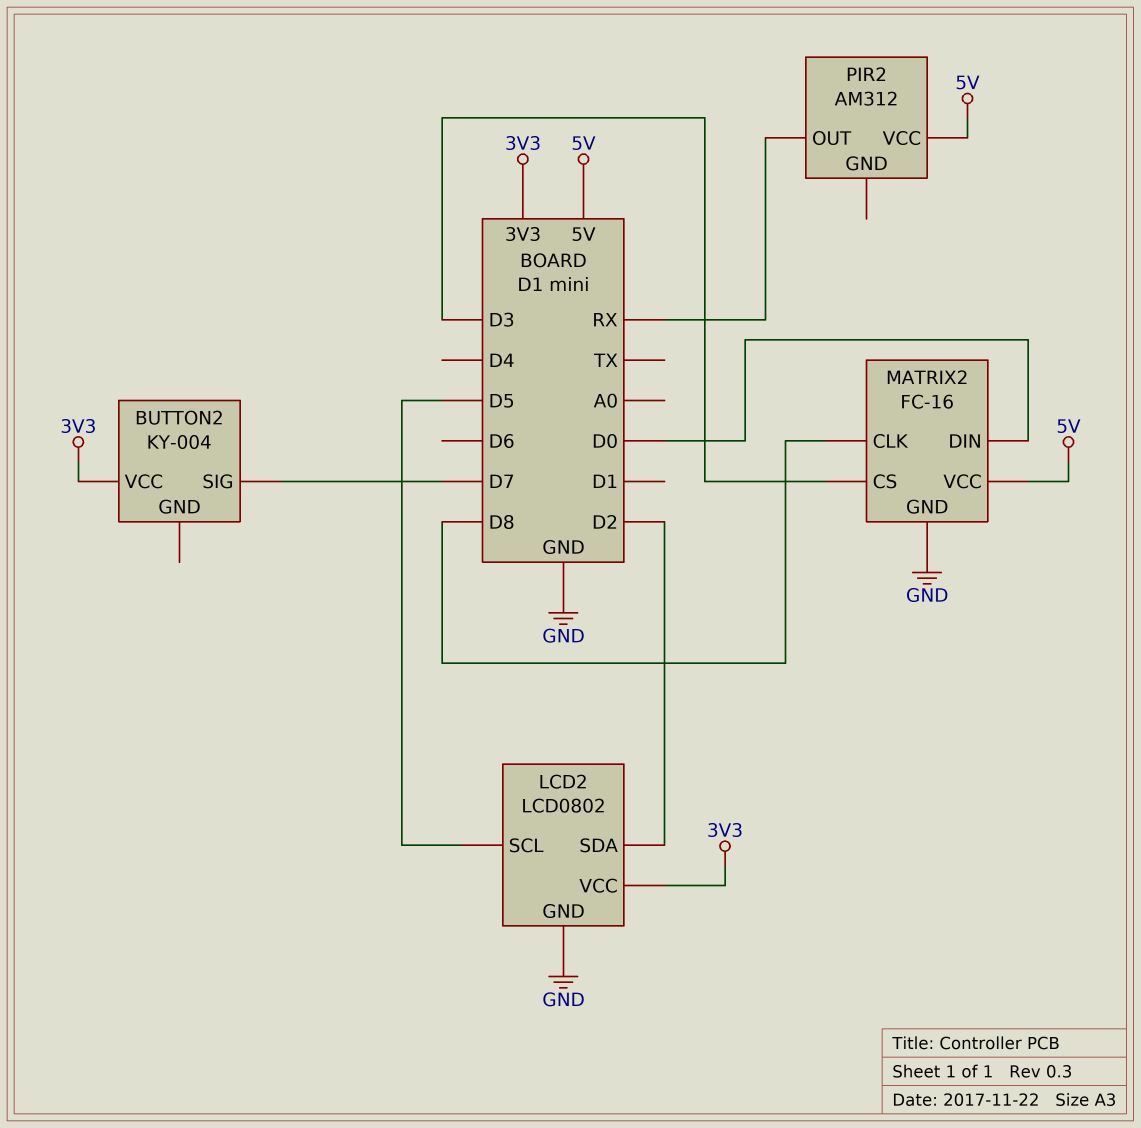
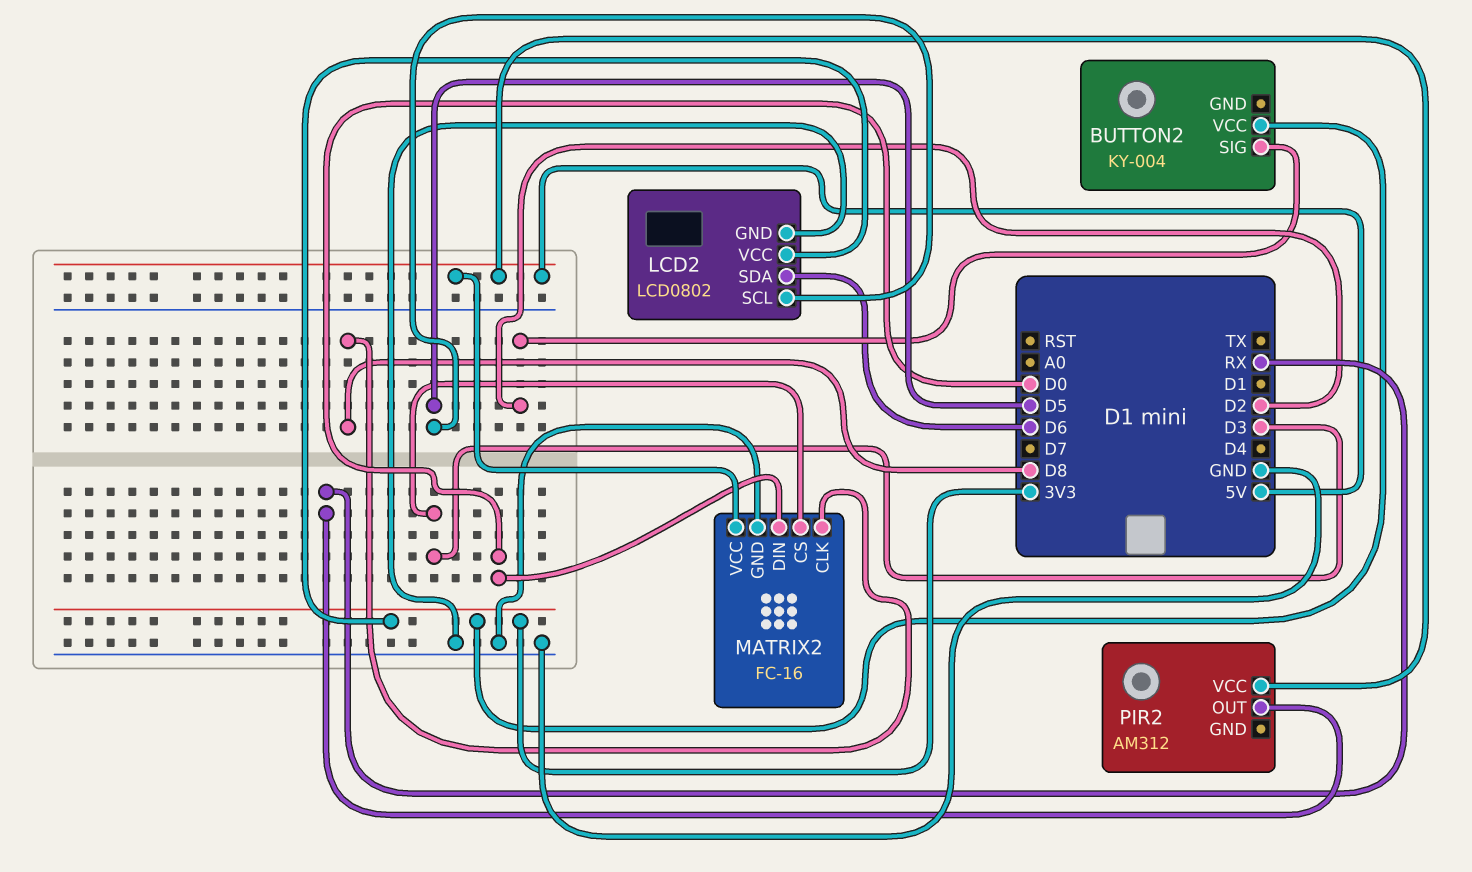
BUTTON2 pin SIG: D7 -> D2
LCD2 pin SDA: D2 -> D6

